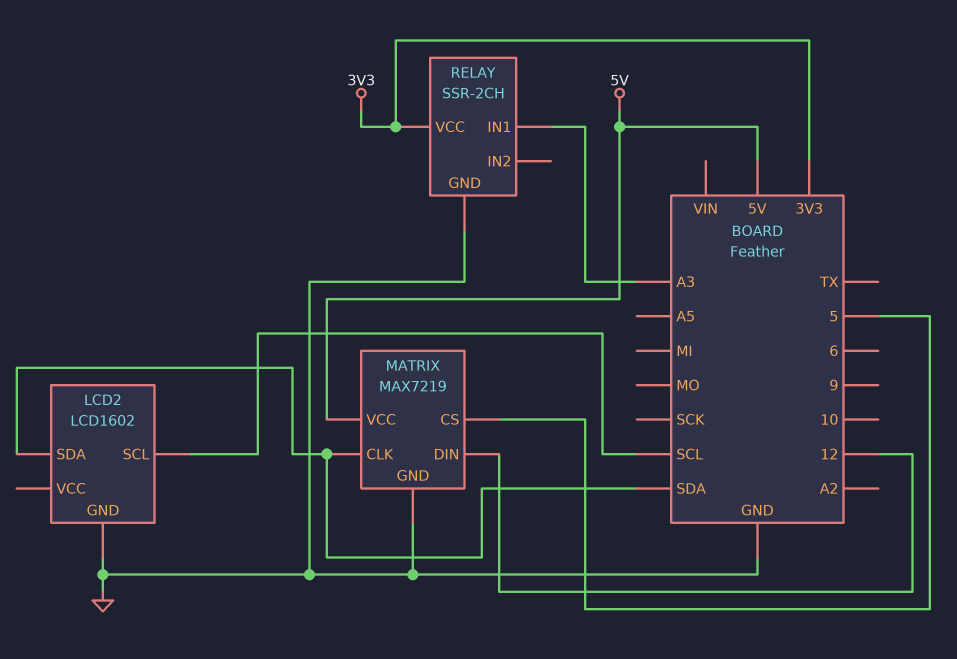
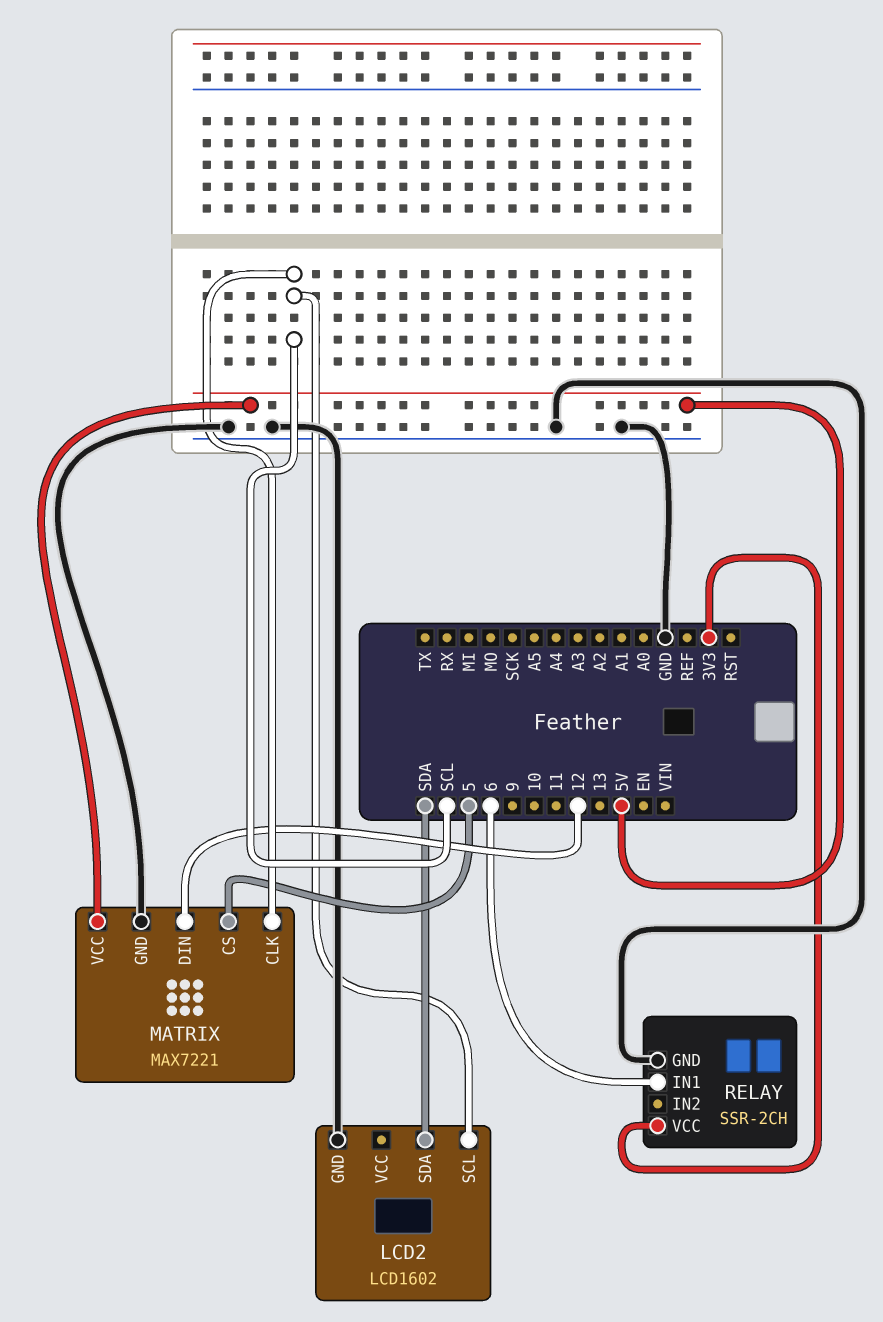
MATRIX: MAX7219 -> MAX7221
MATRIX pin CLK: SDA -> SCL
RELAY pin IN1: A3 -> 6

